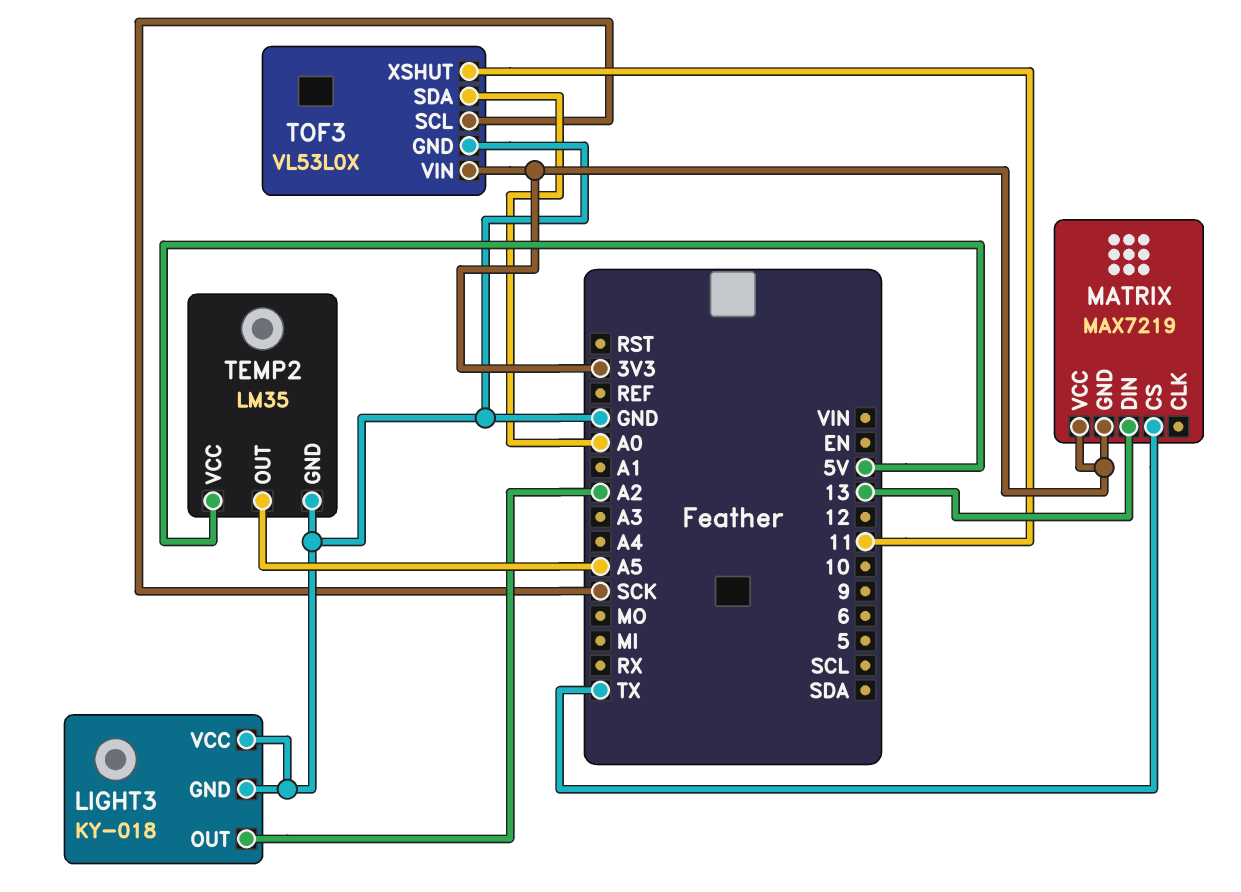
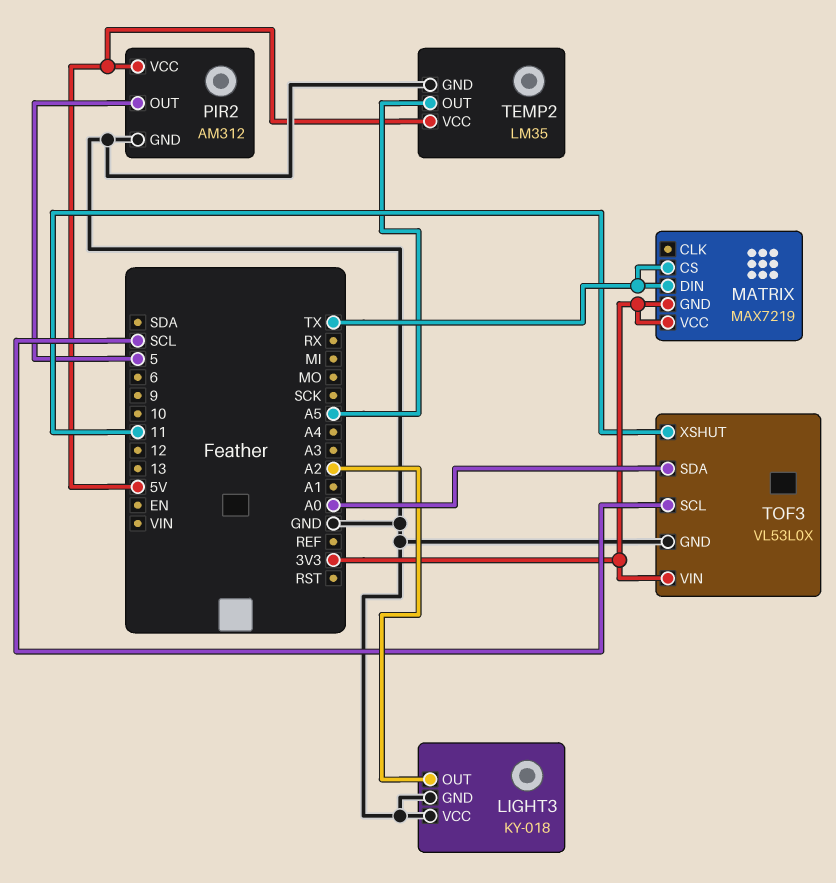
MATRIX pin DIN: 13 -> TX
PIR2: none -> AM312
PIR2 pin GND: none -> GND
PIR2 pin OUT: none -> 5
PIR2 pin VCC: none -> 5V
TOF3 pin SCL: SCK -> SCL

